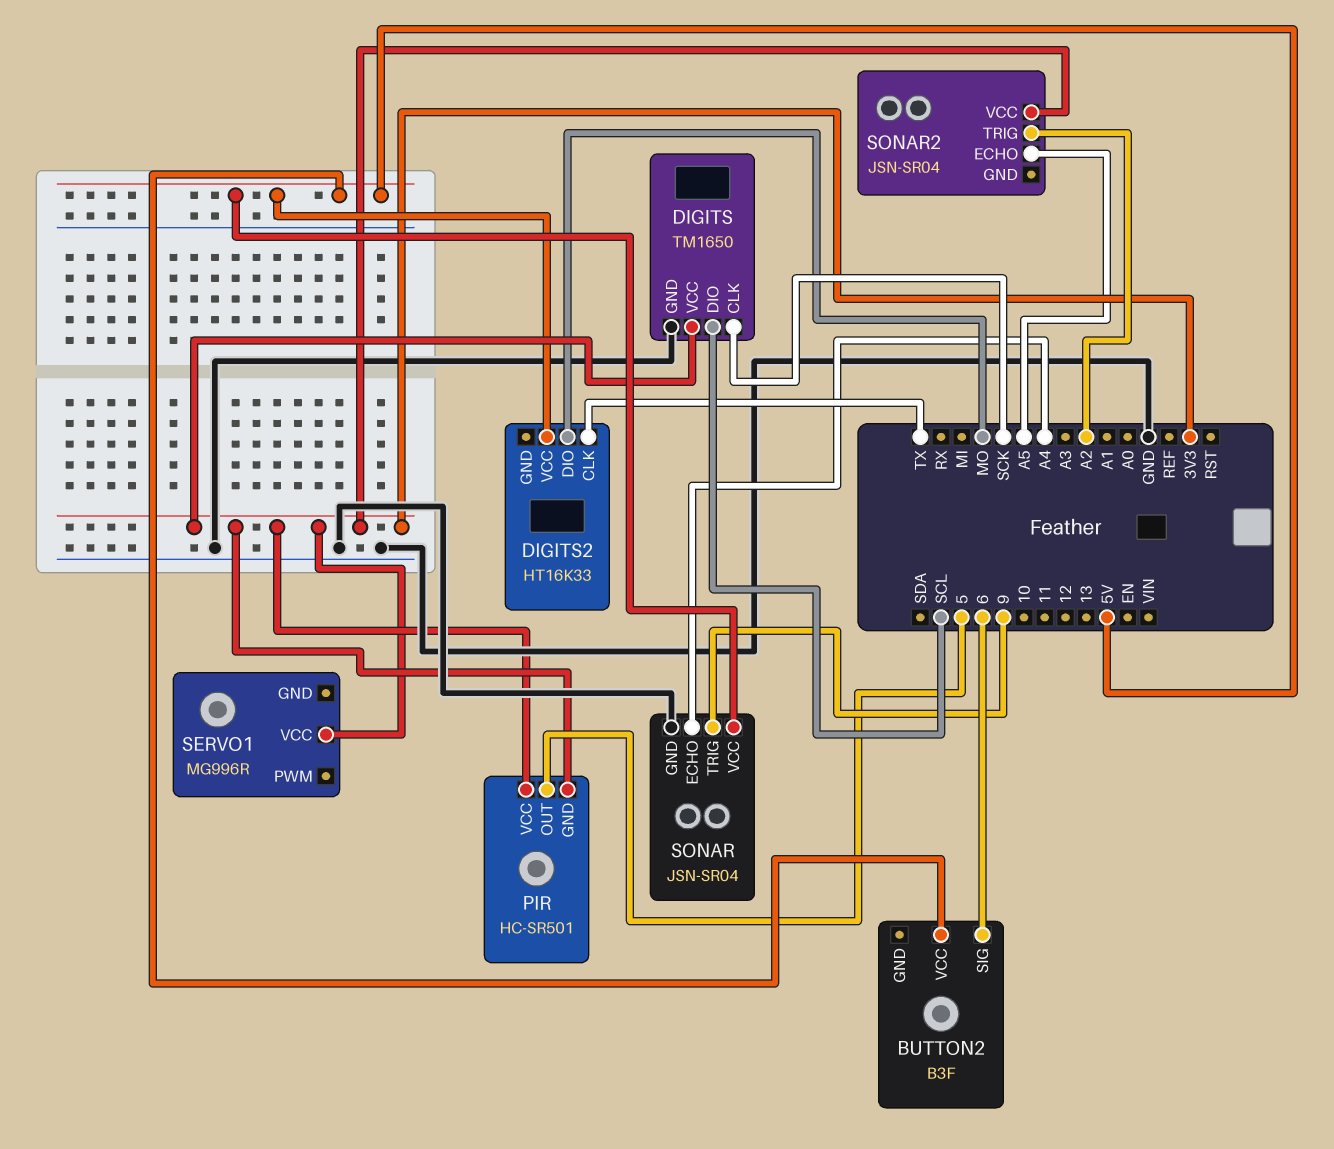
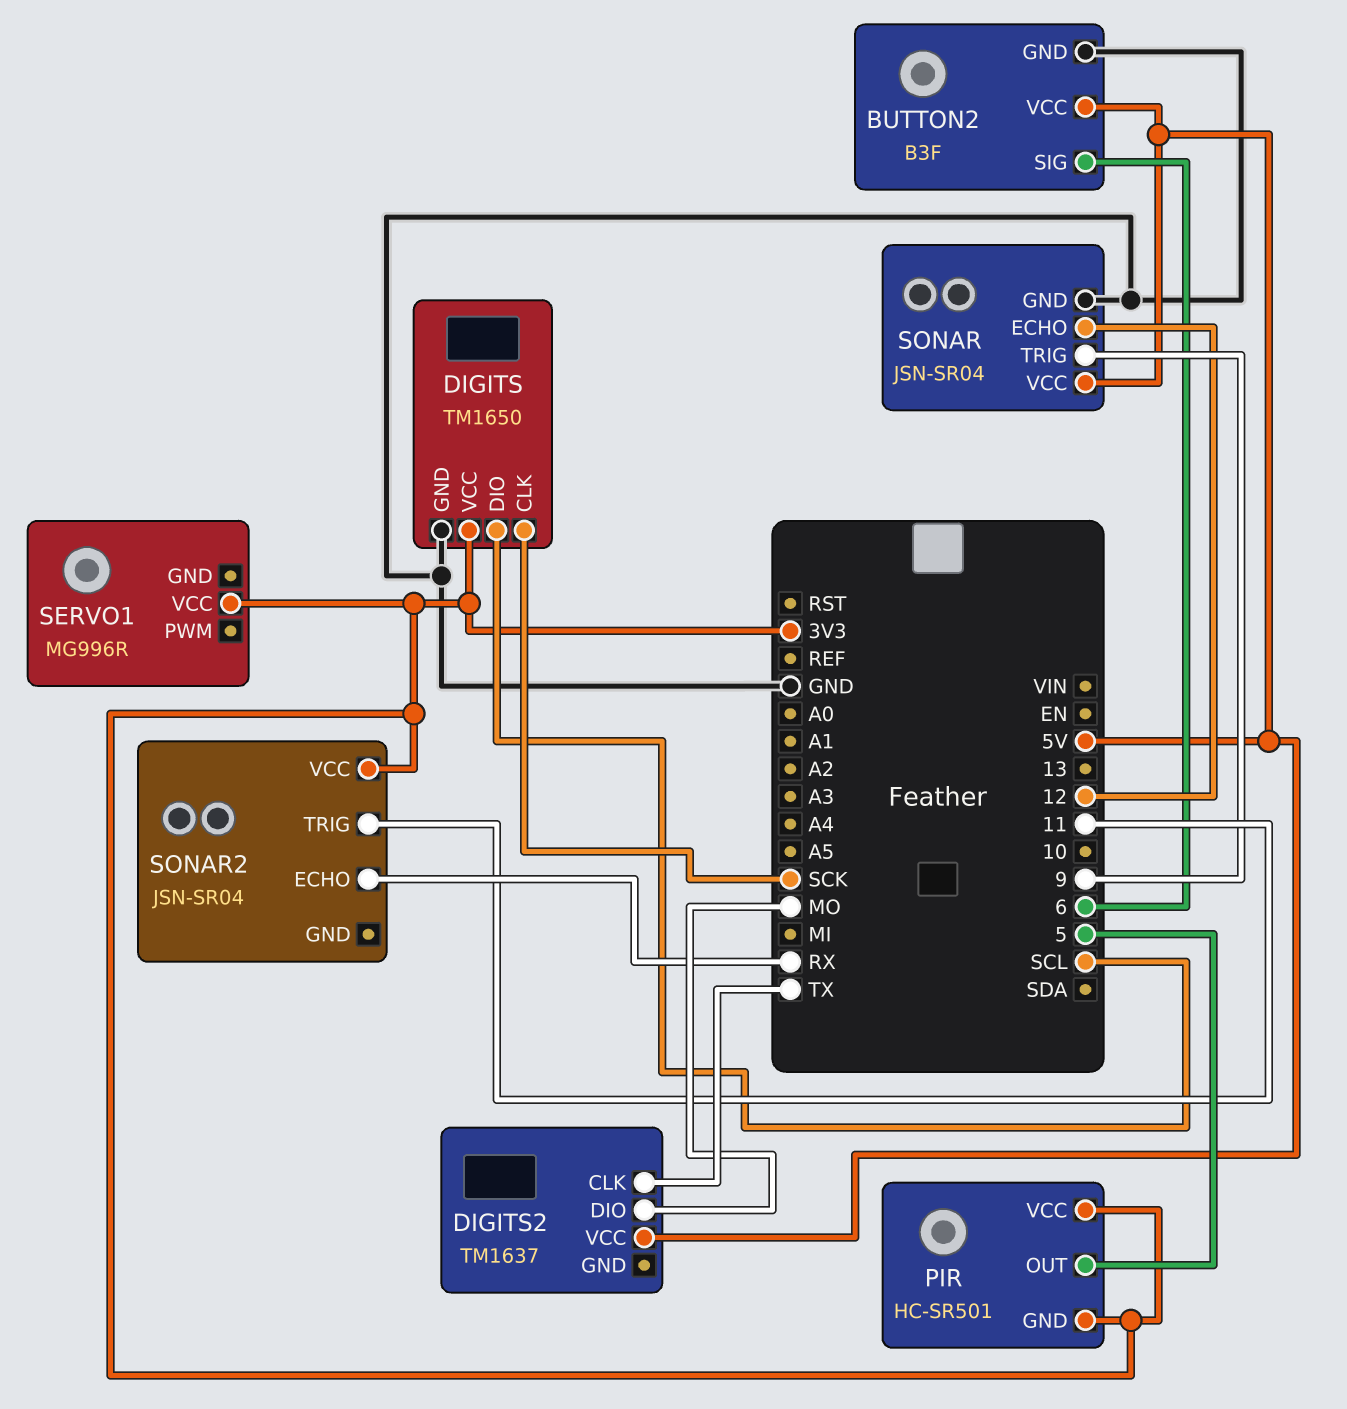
BUTTON2 pin GND: none -> GND
DIGITS2: HT16K33 -> TM1637
SONAR pin ECHO: A4 -> 12
SONAR2 pin ECHO: A5 -> RX
SONAR2 pin TRIG: A2 -> 11

